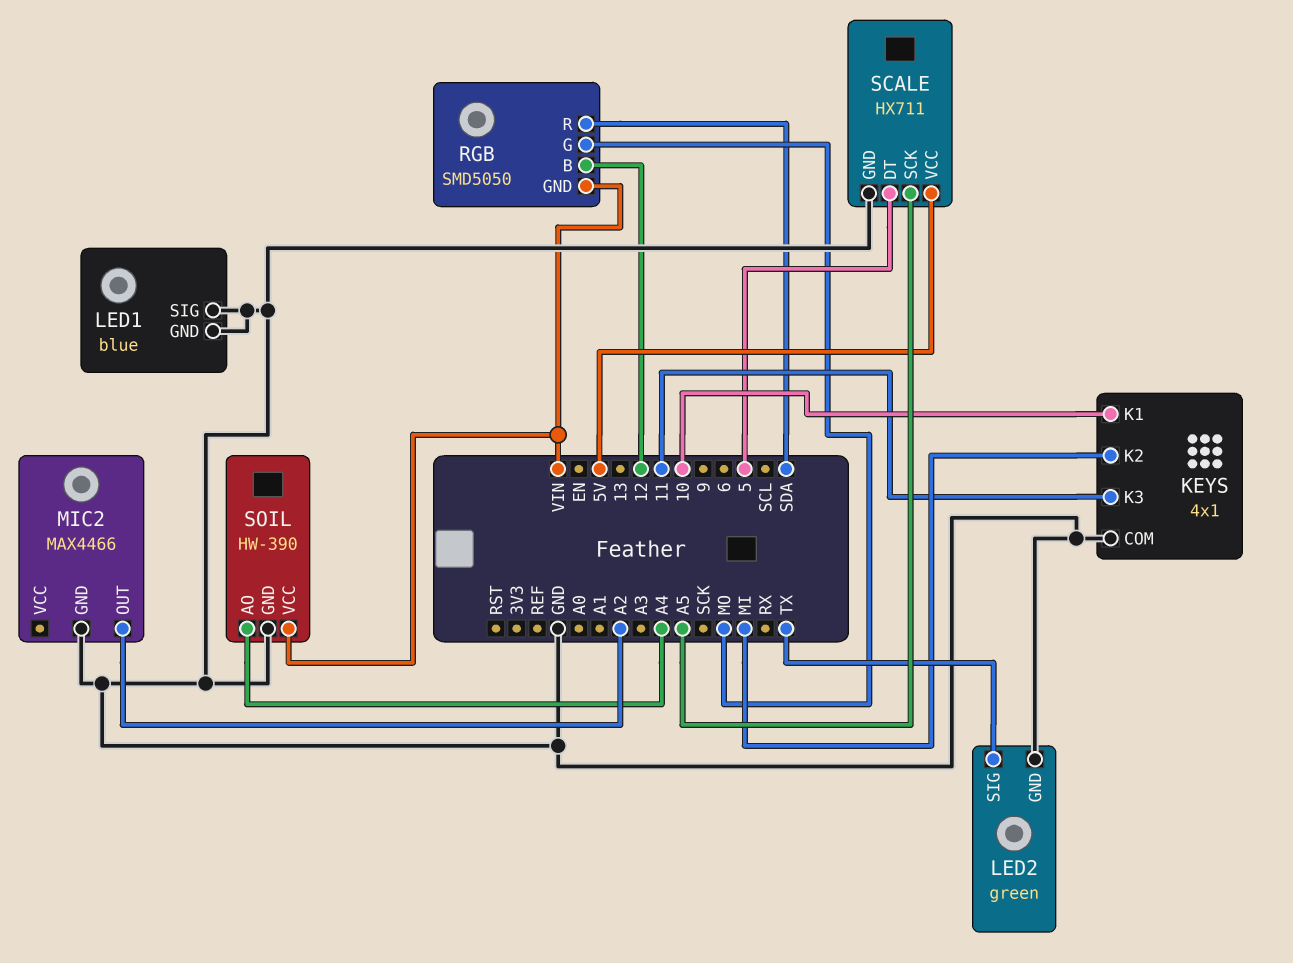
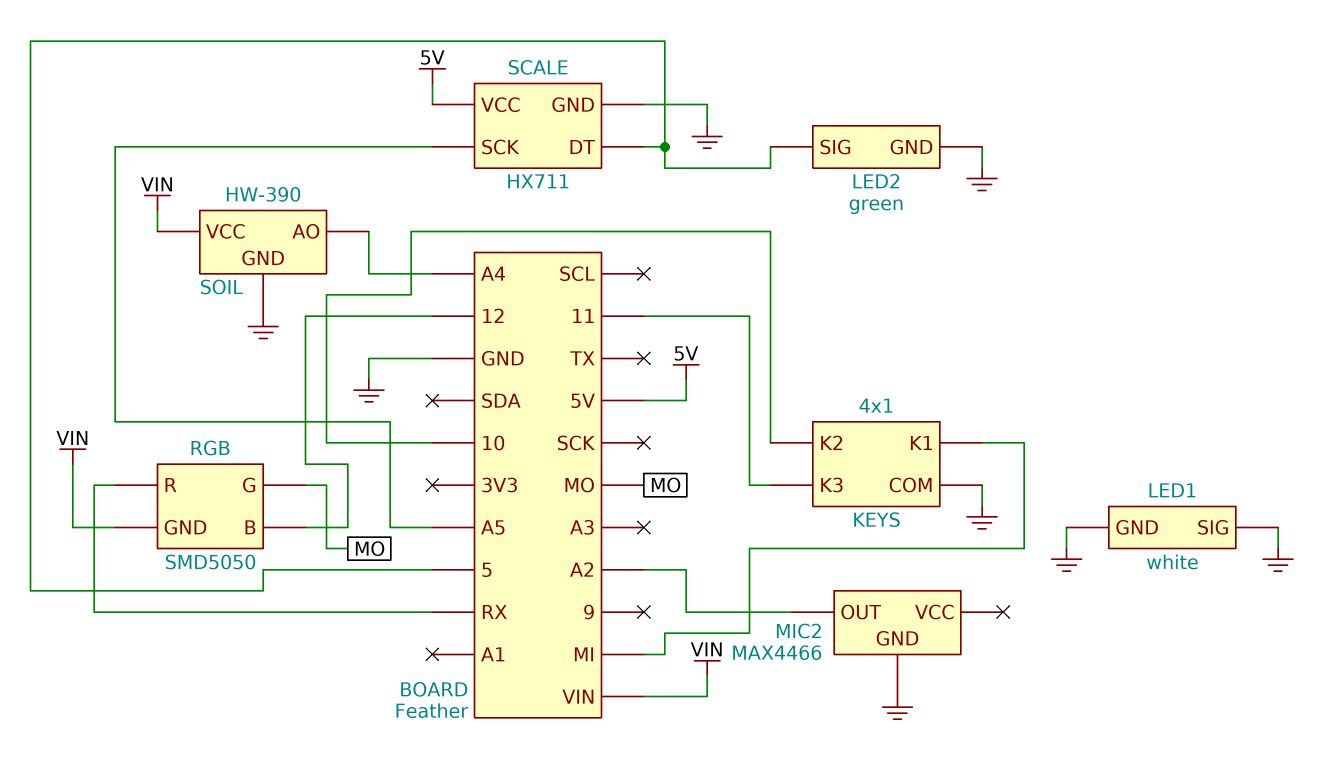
KEYS pin K1: 10 -> MI
KEYS pin K2: MI -> 10
LED1: blue -> white
LED2 pin SIG: TX -> 5
RGB pin R: SDA -> RX

